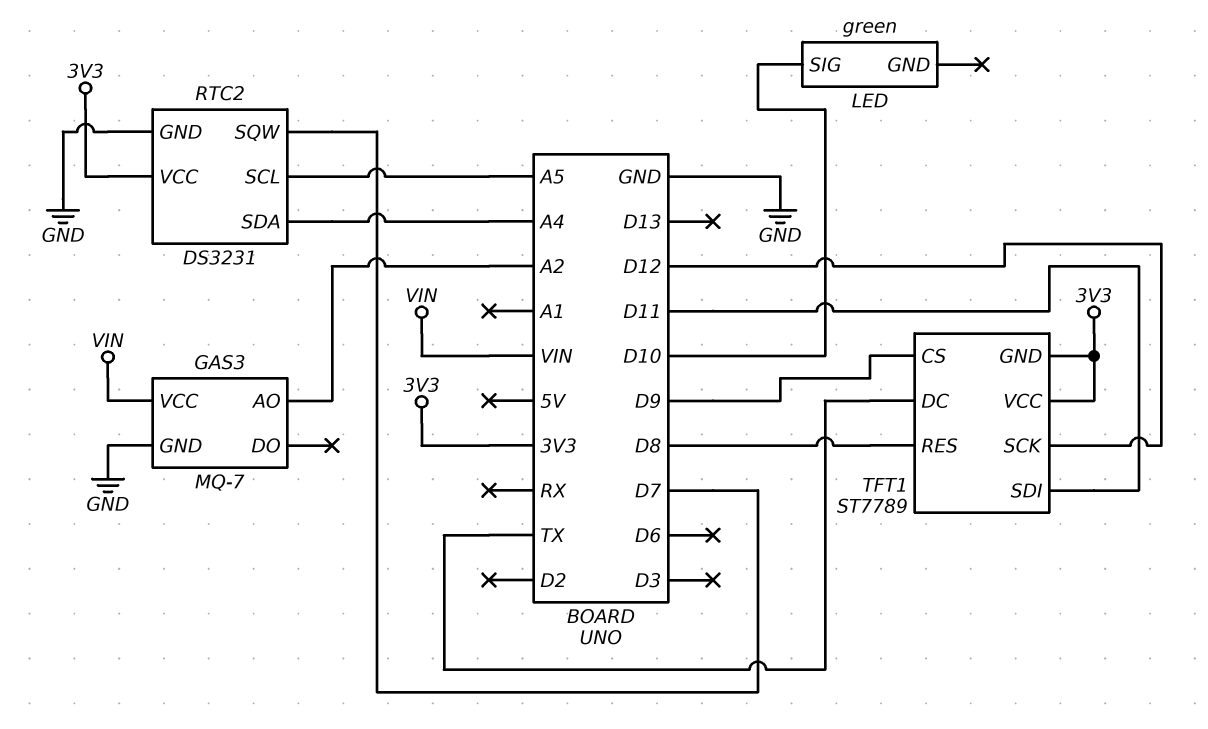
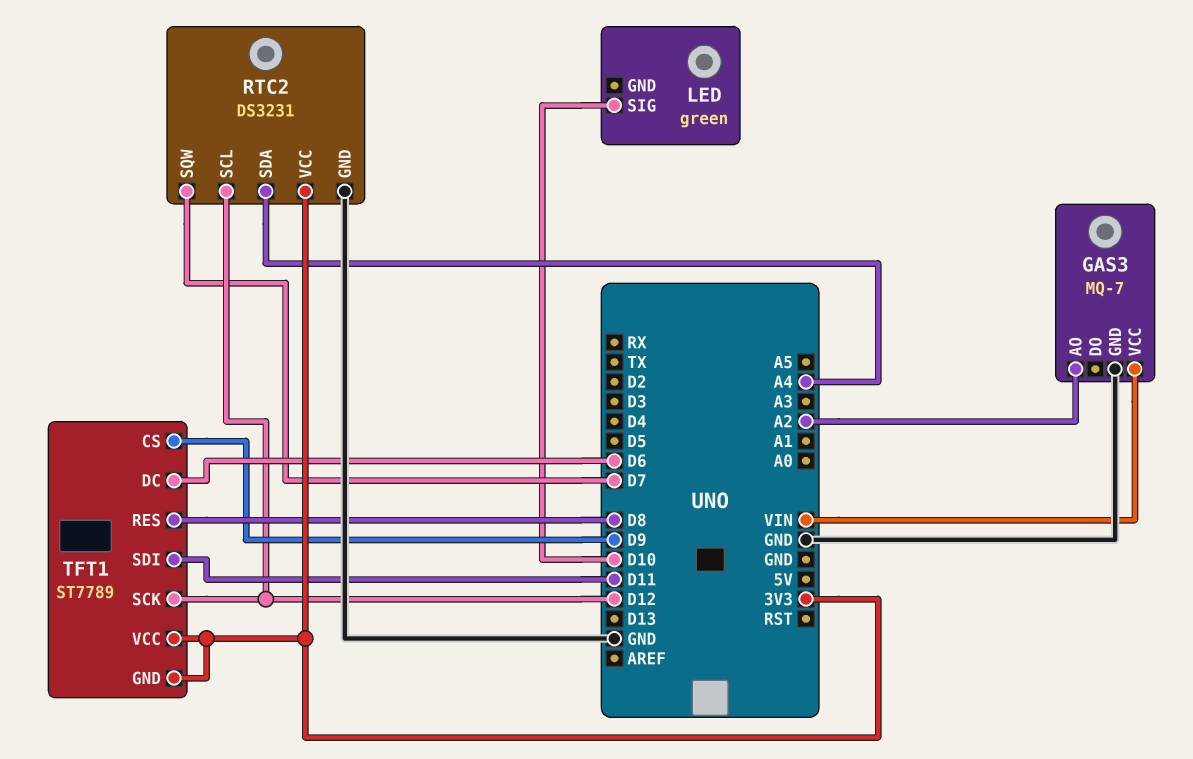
RTC2 pin SCL: A5 -> D12
TFT1 pin DC: TX -> D6

